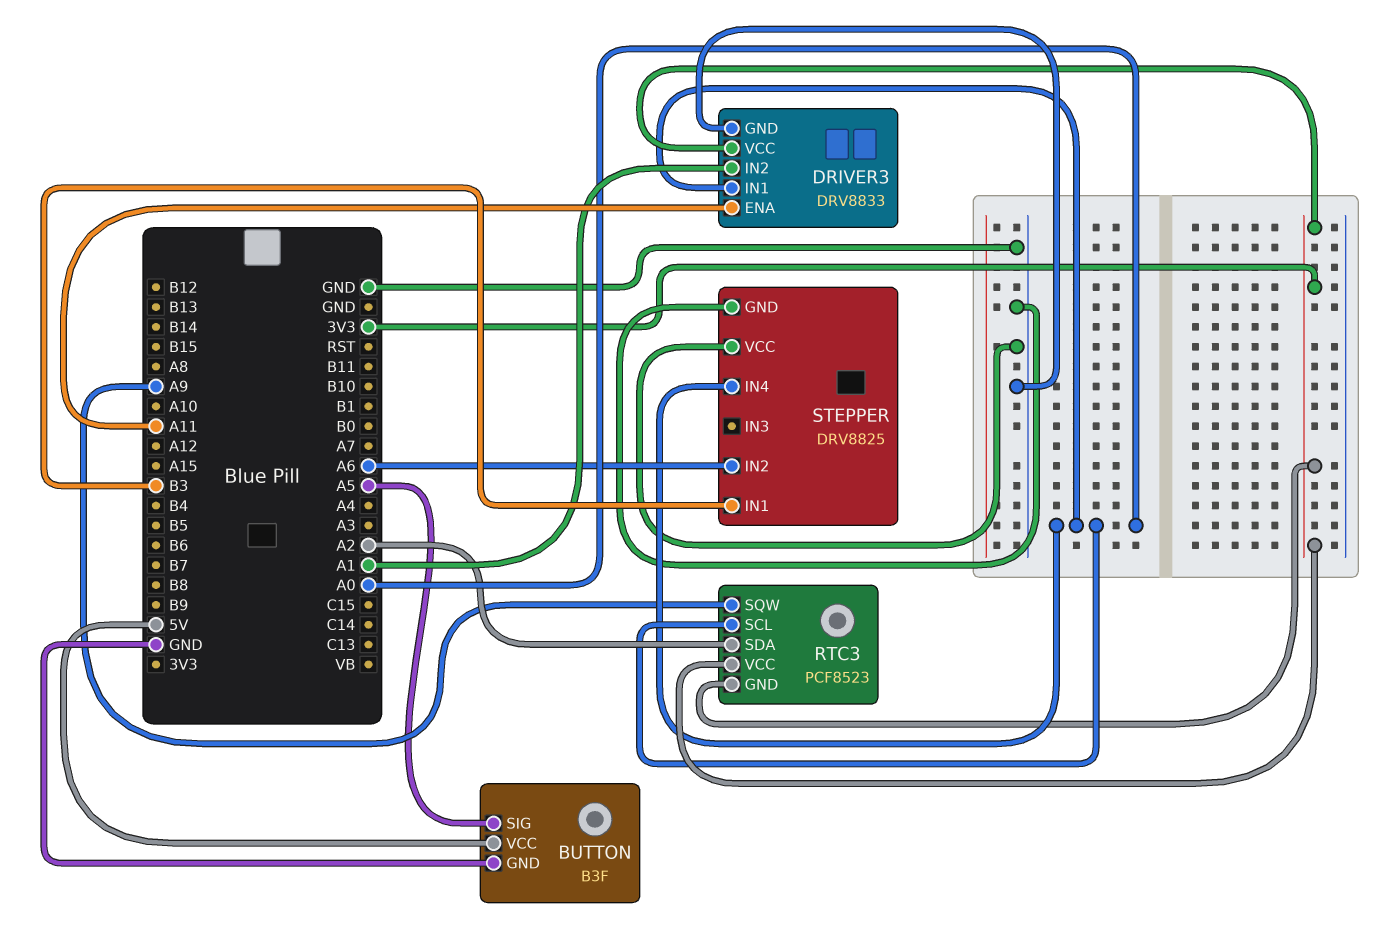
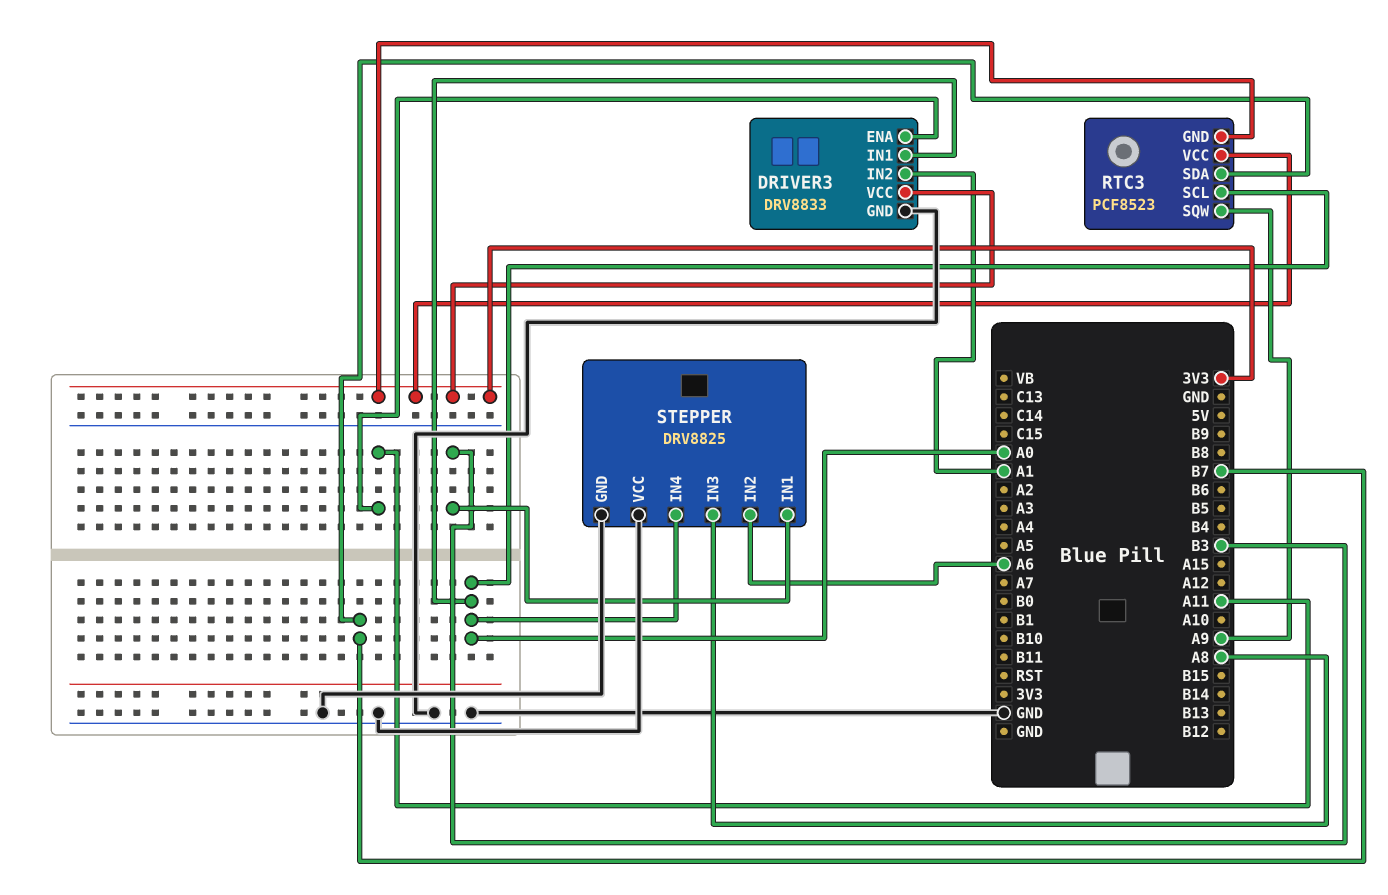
BUTTON: B3F -> none
BUTTON pin GND: GND -> none
BUTTON pin SIG: A5 -> none
BUTTON pin VCC: 5V -> none
RTC3 pin SDA: A2 -> B7
STEPPER pin IN3: none -> A8

